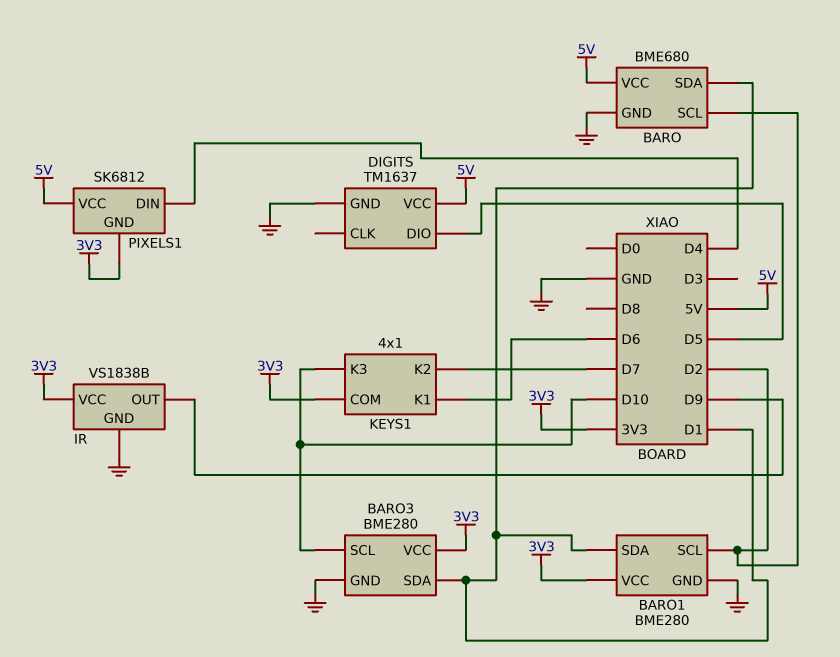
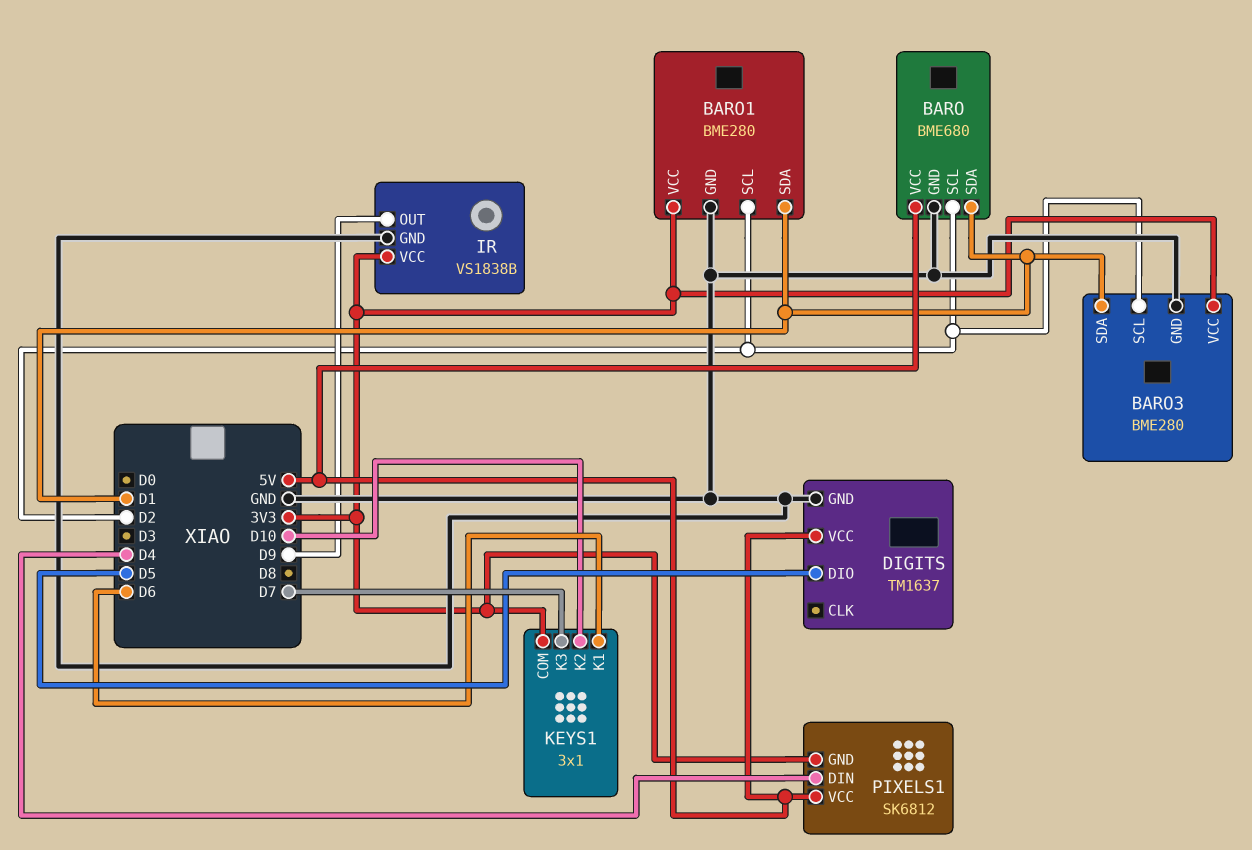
BARO3 pin SCL: D10 -> D2
KEYS1: 4x1 -> 3x1
KEYS1 pin K2: D7 -> D10
KEYS1 pin K3: D10 -> D7

